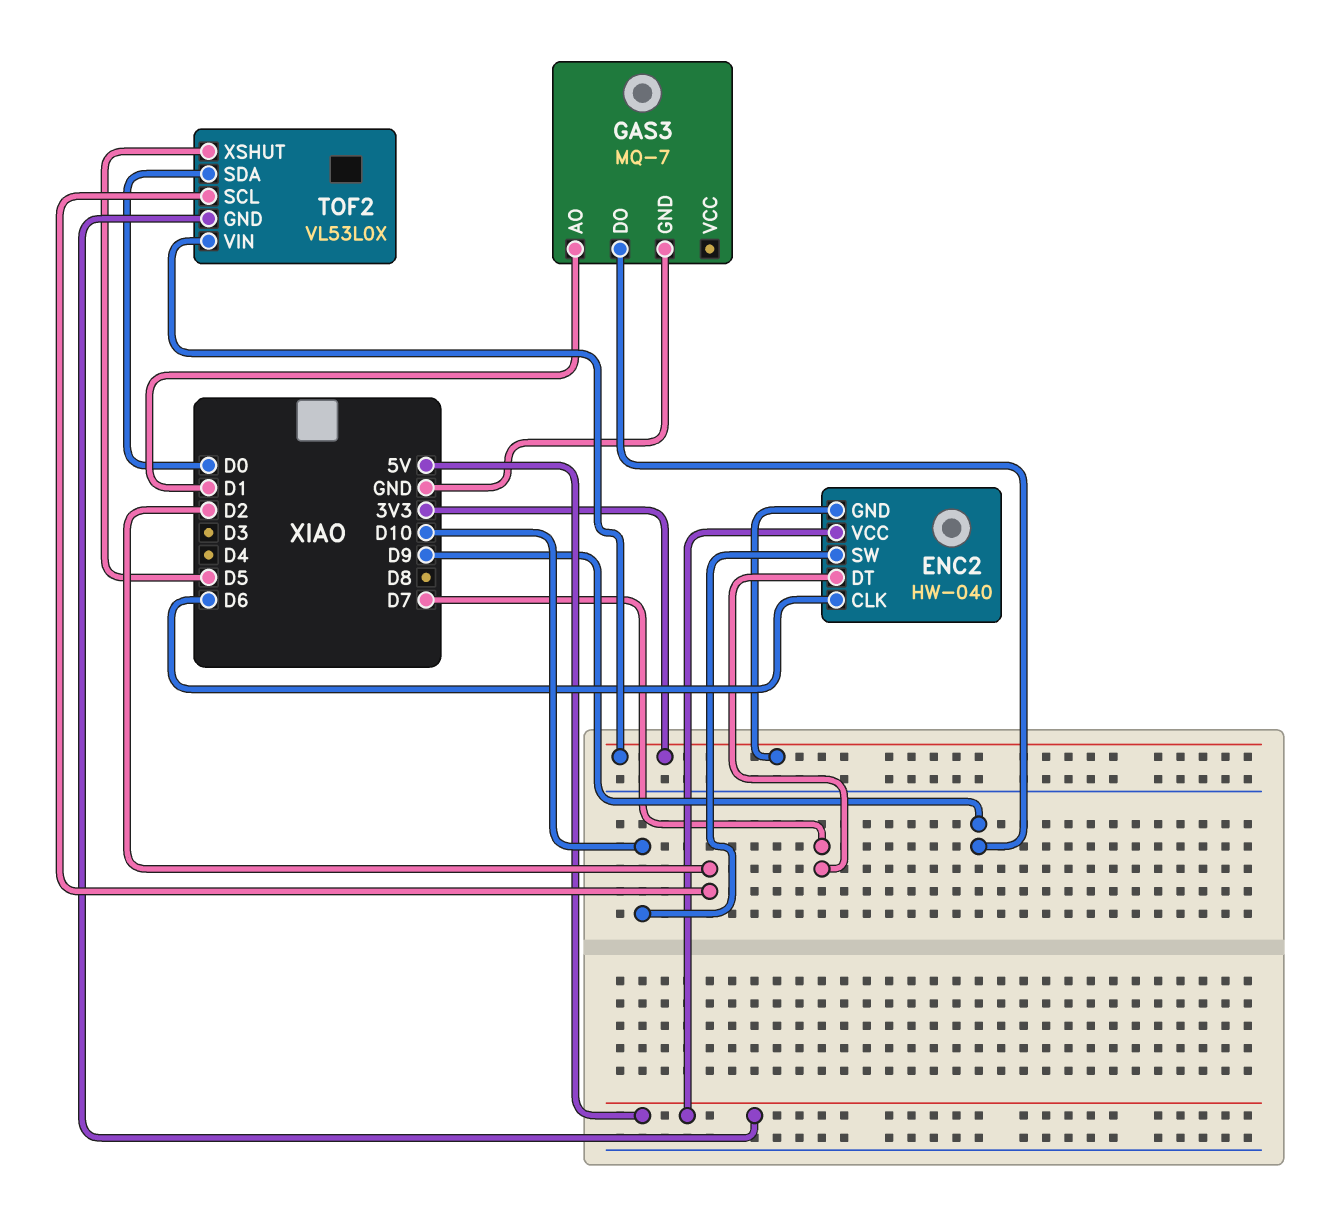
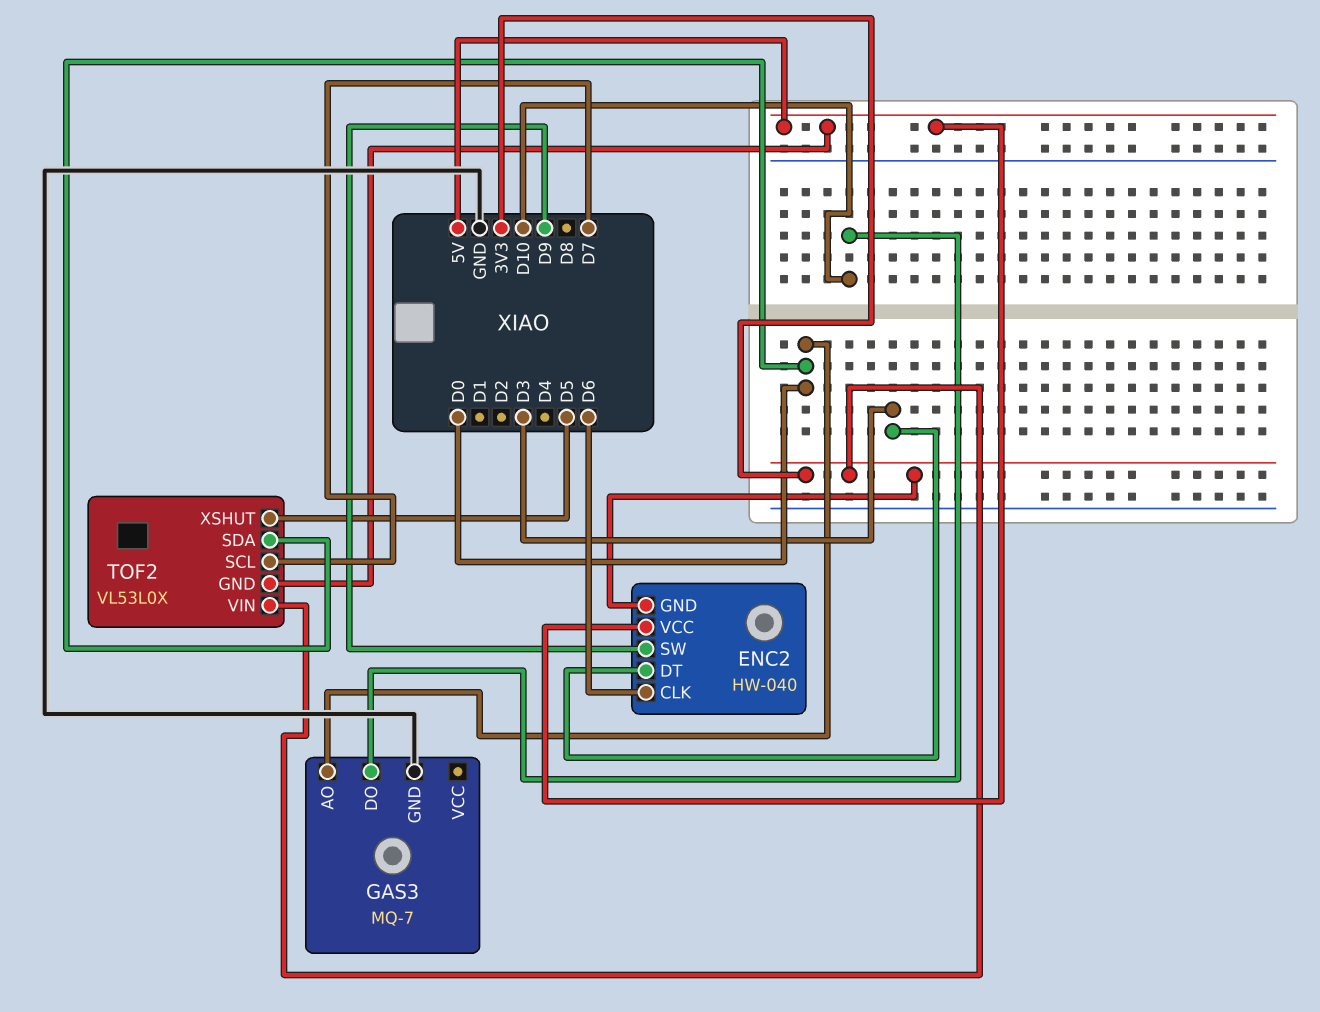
ENC2 pin DT: D7 -> D3
ENC2 pin SW: D10 -> D9
GAS3 pin AO: D1 -> D0
GAS3 pin DO: D9 -> D10
TOF2 pin SCL: D2 -> D7

